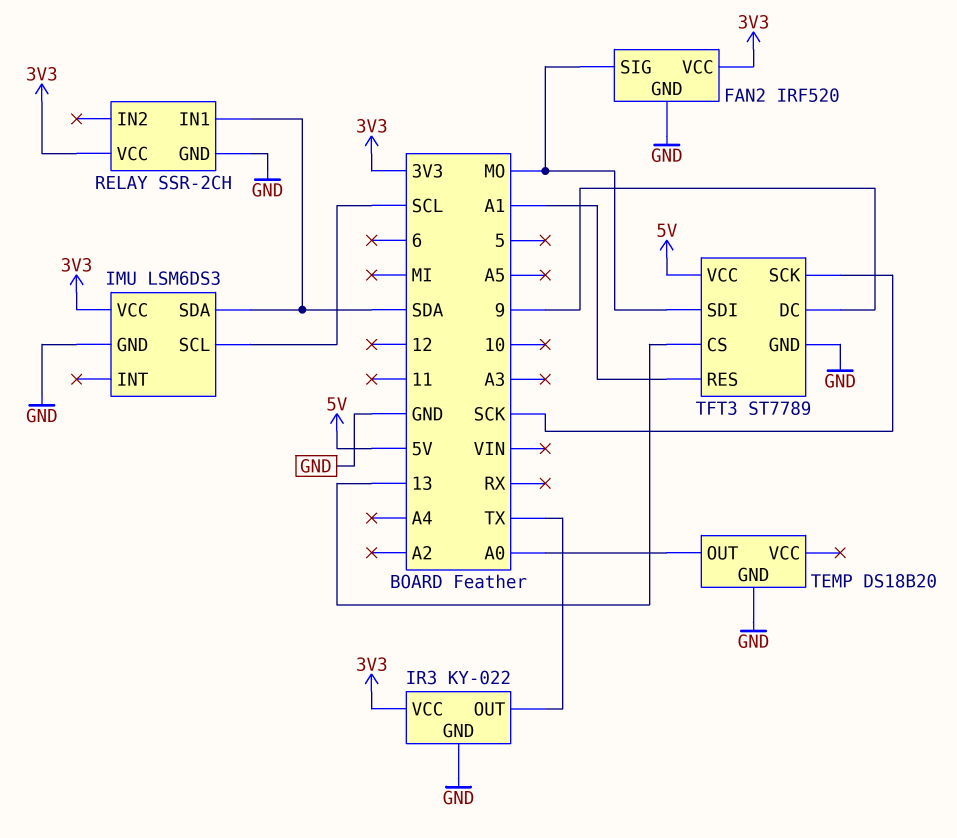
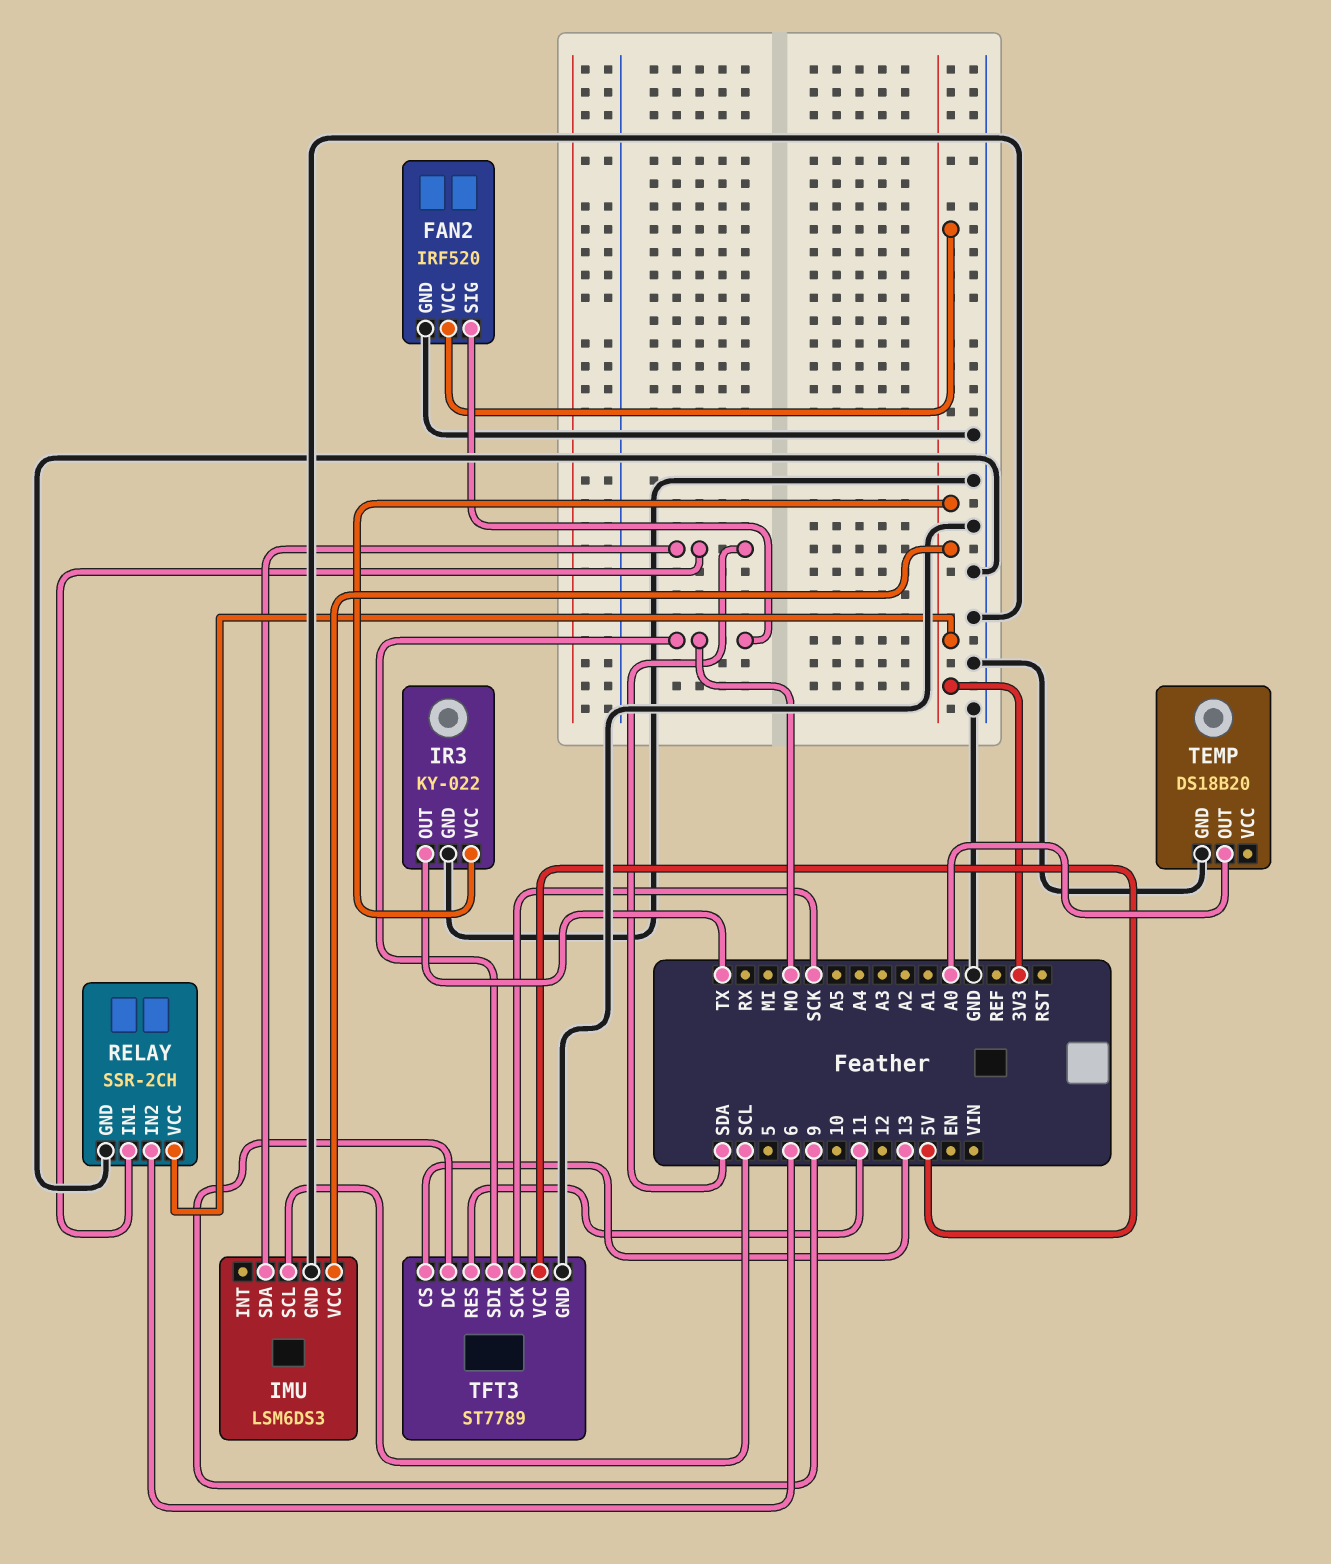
RELAY pin IN2: none -> 6
TFT3 pin RES: A1 -> 11

